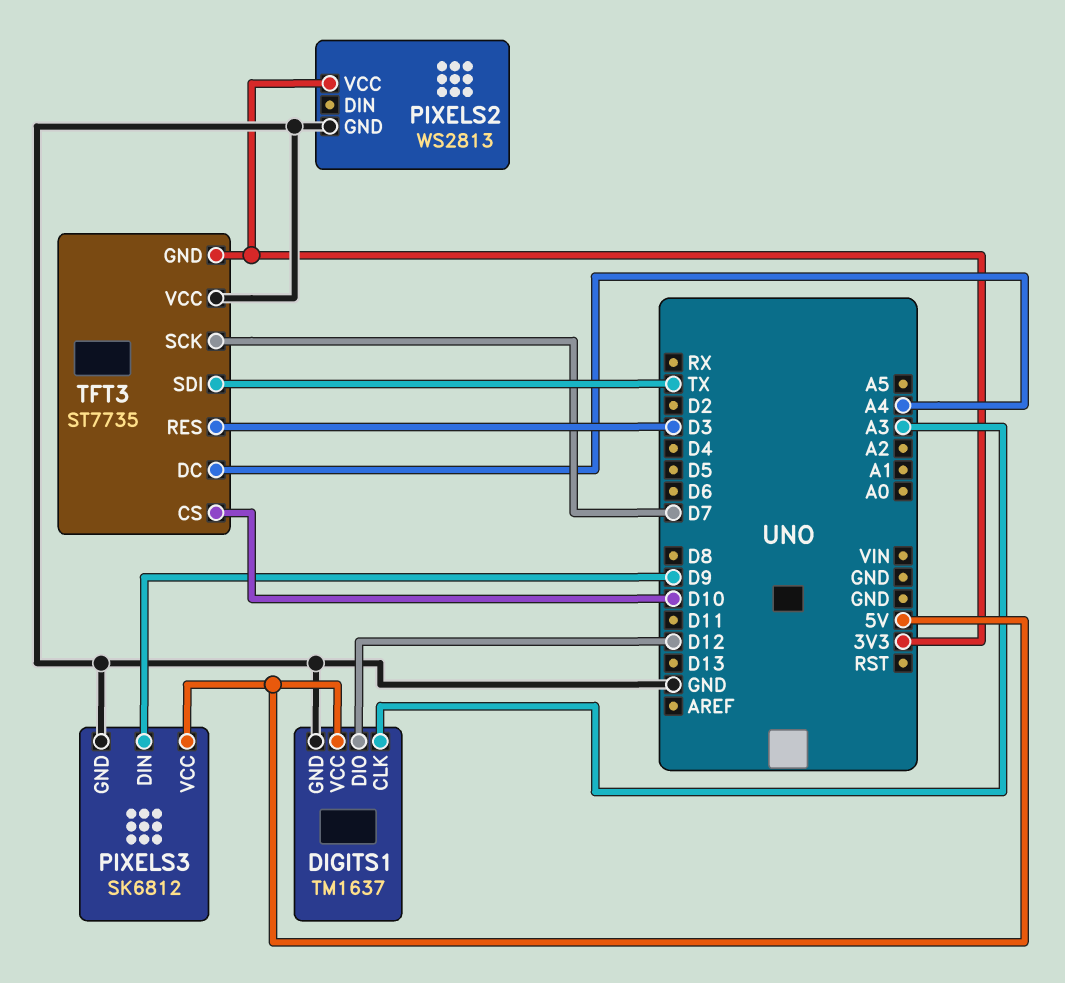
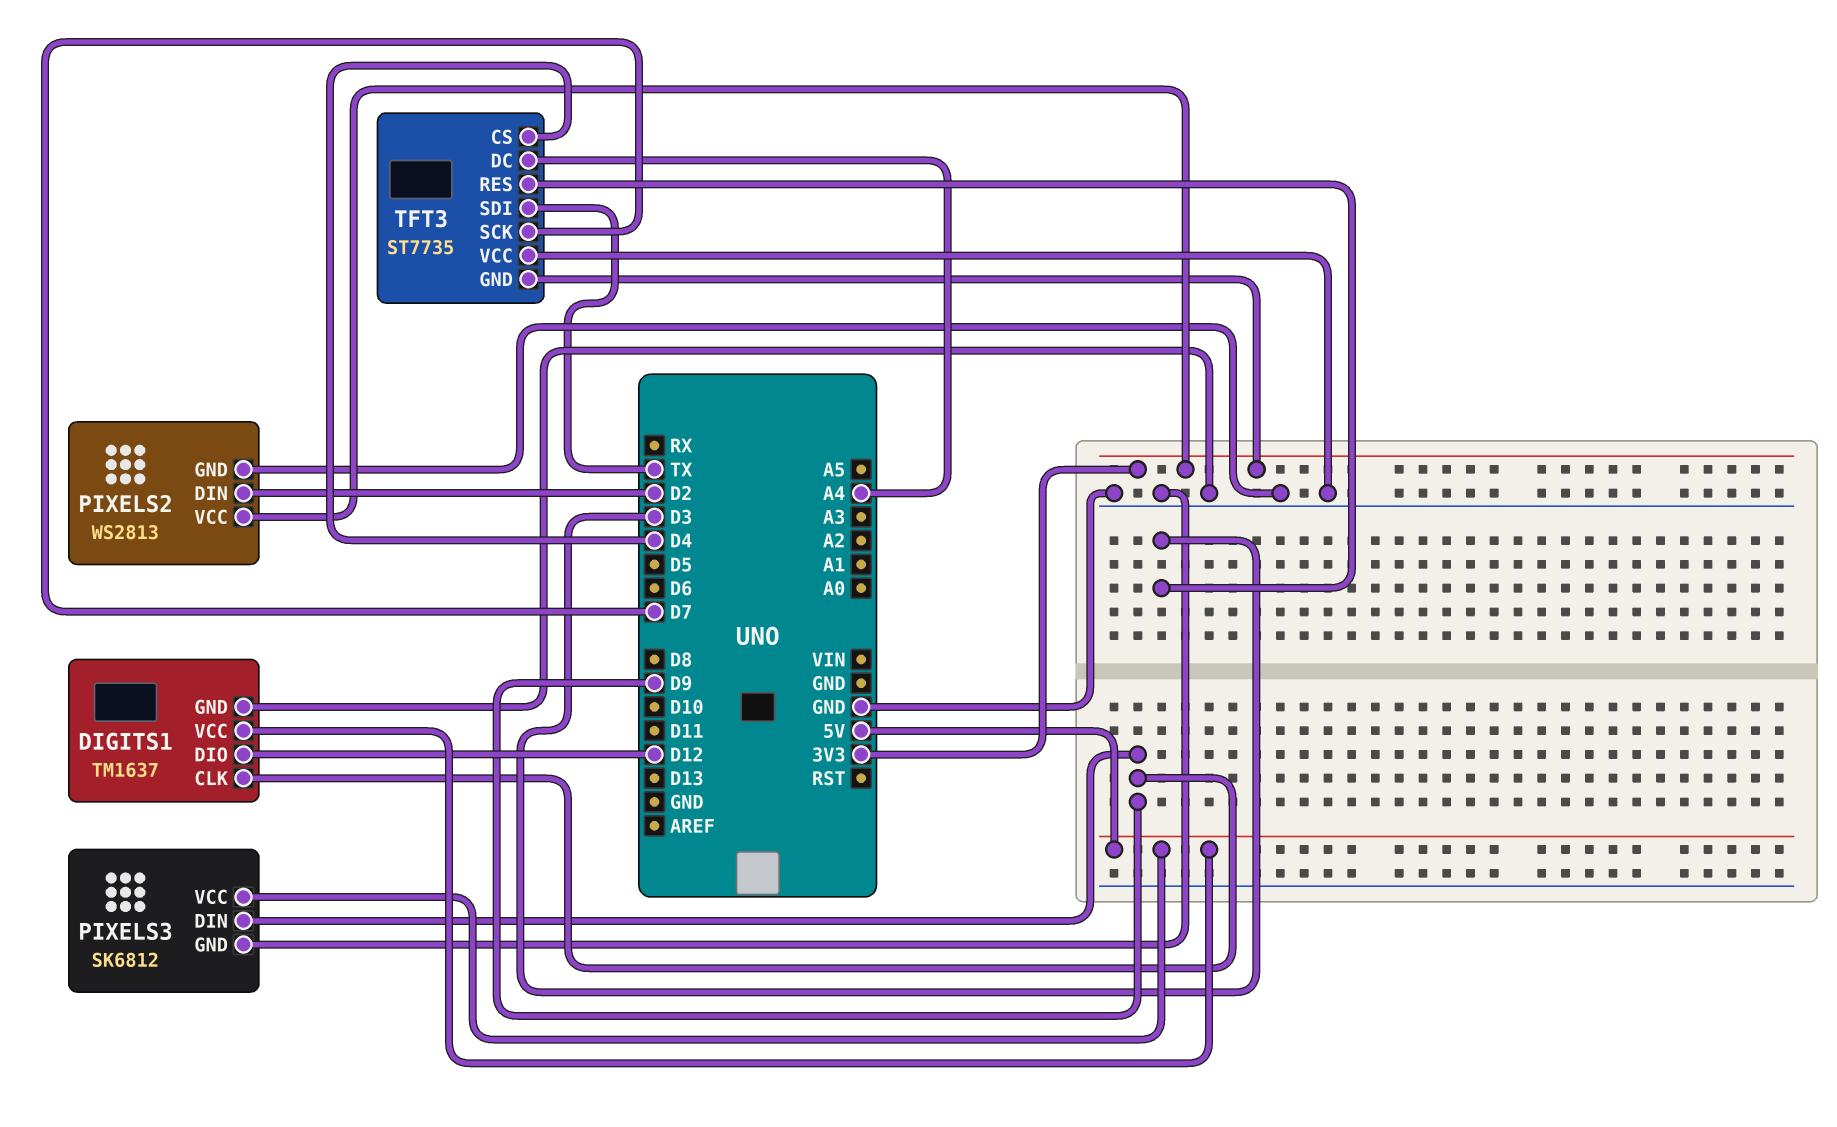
DIGITS1 pin CLK: A3 -> D9
PIXELS2 pin DIN: none -> D2
TFT3 pin CS: D10 -> D4

